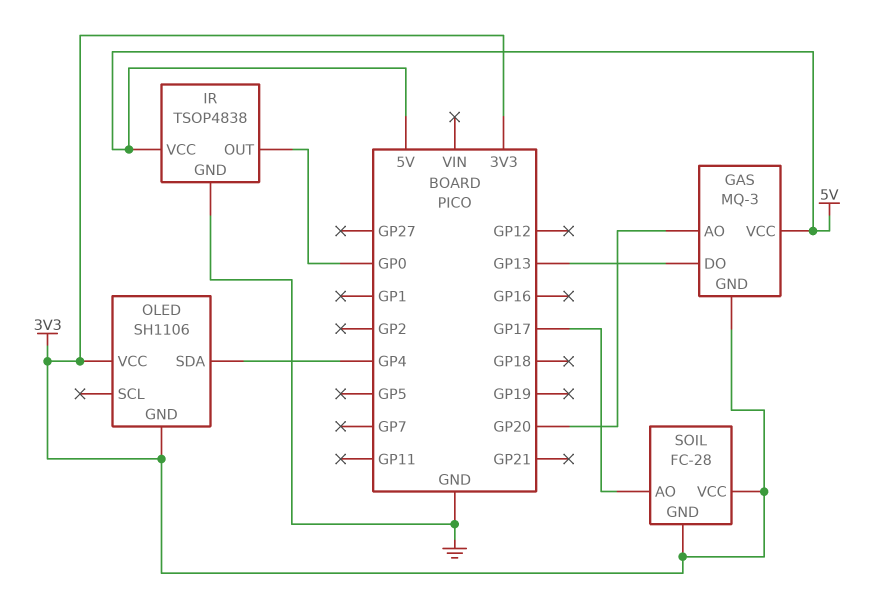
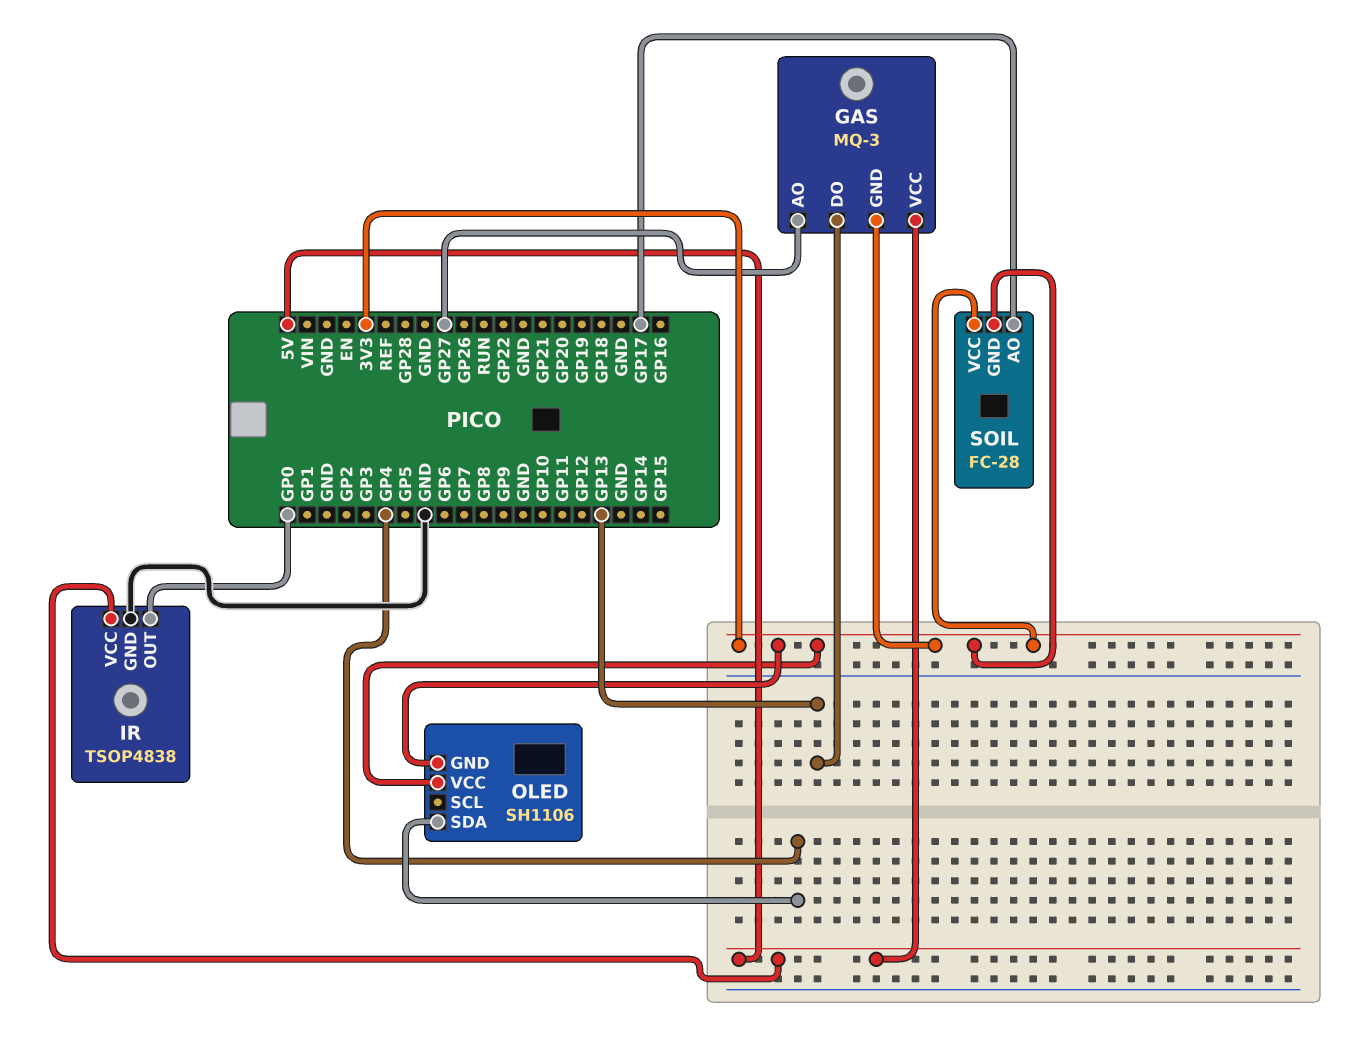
GAS pin AO: GP20 -> GP27

